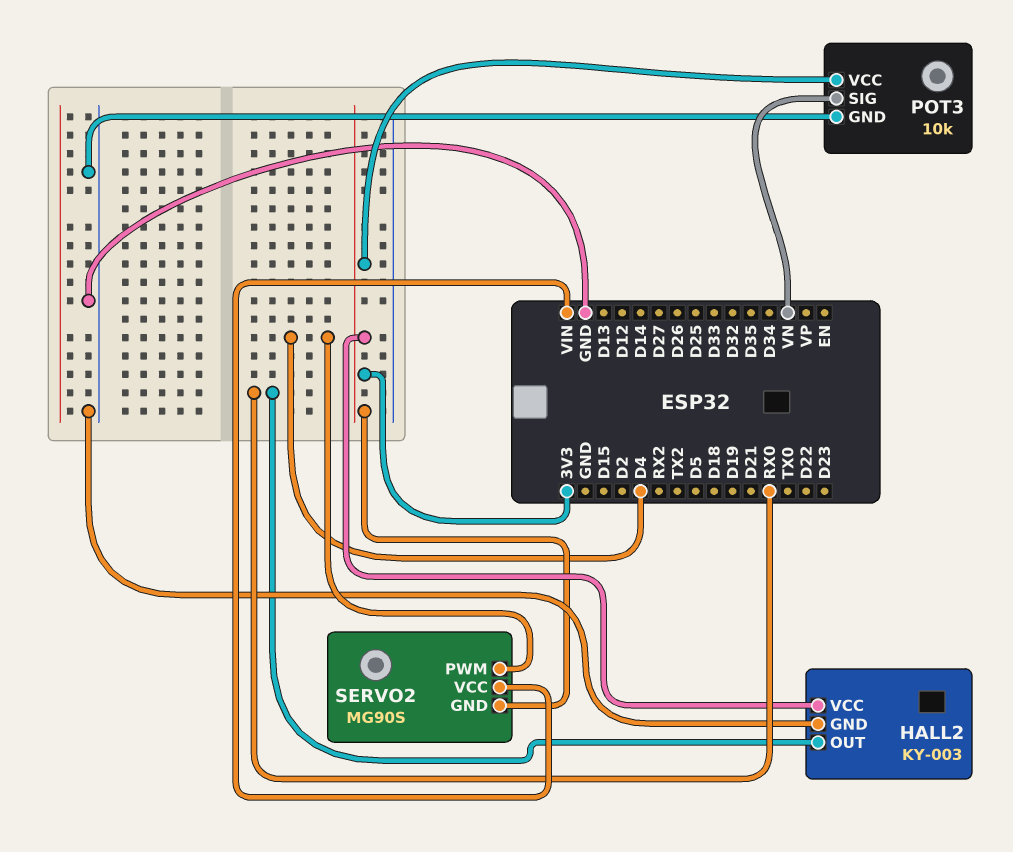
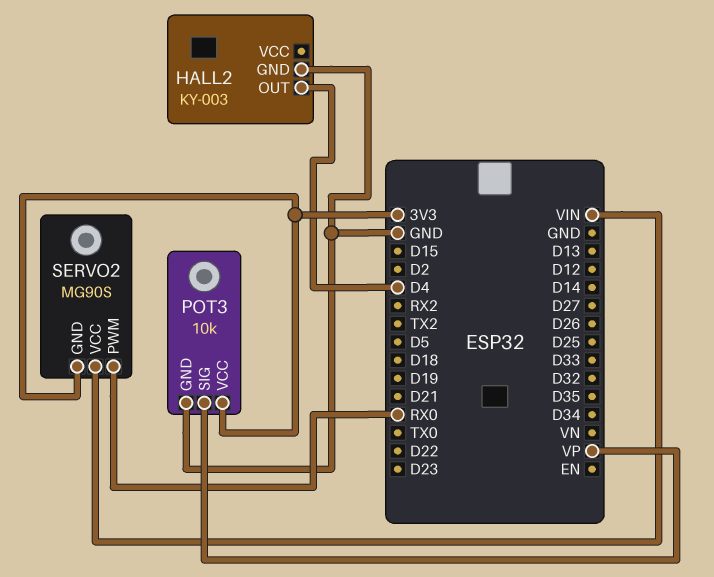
HALL2 pin OUT: RX0 -> D4
HALL2 pin VCC: 3V3 -> none
POT3 pin SIG: VN -> VP
SERVO2 pin PWM: D4 -> RX0

